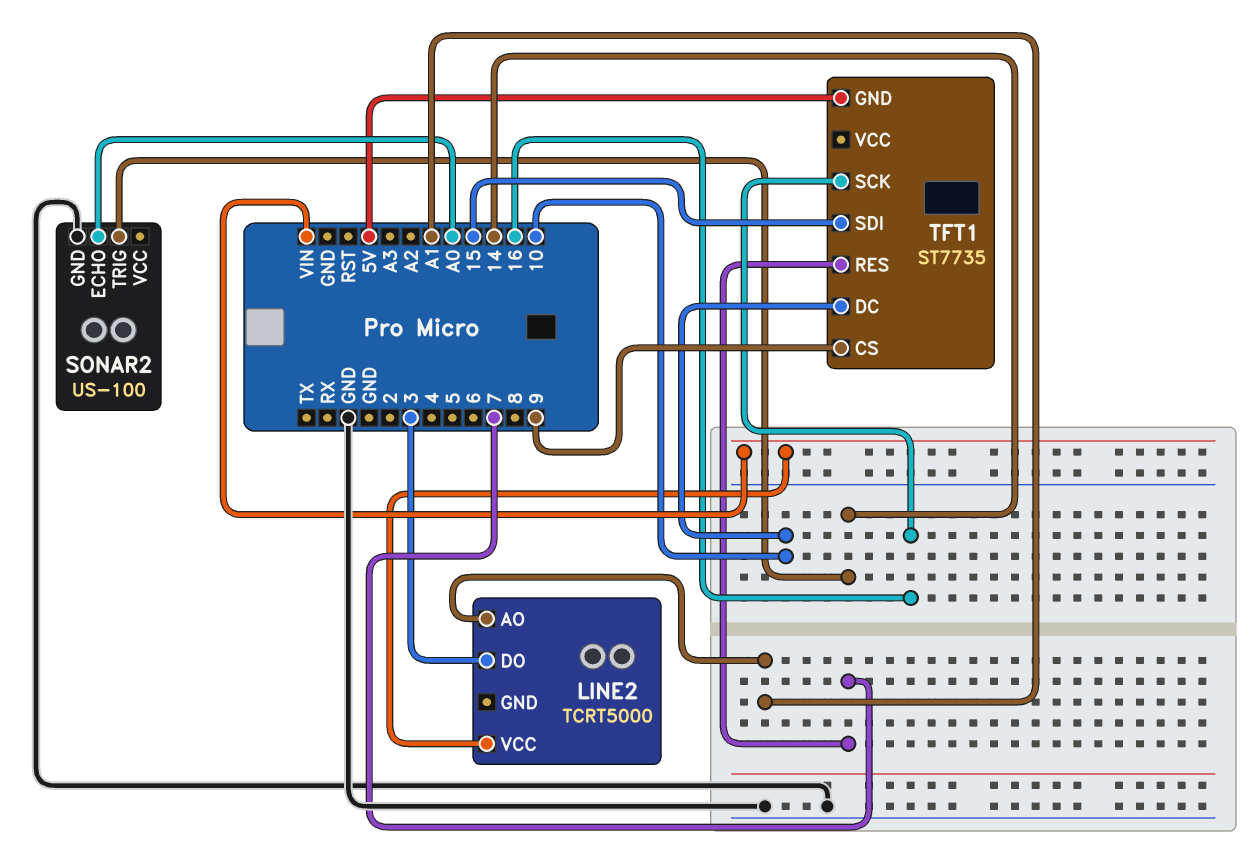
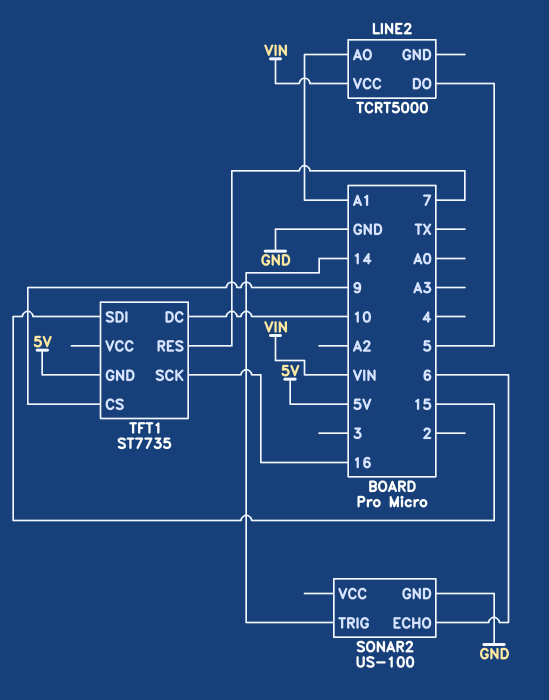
LINE2 pin DO: 3 -> 5
SONAR2 pin ECHO: A0 -> 6

